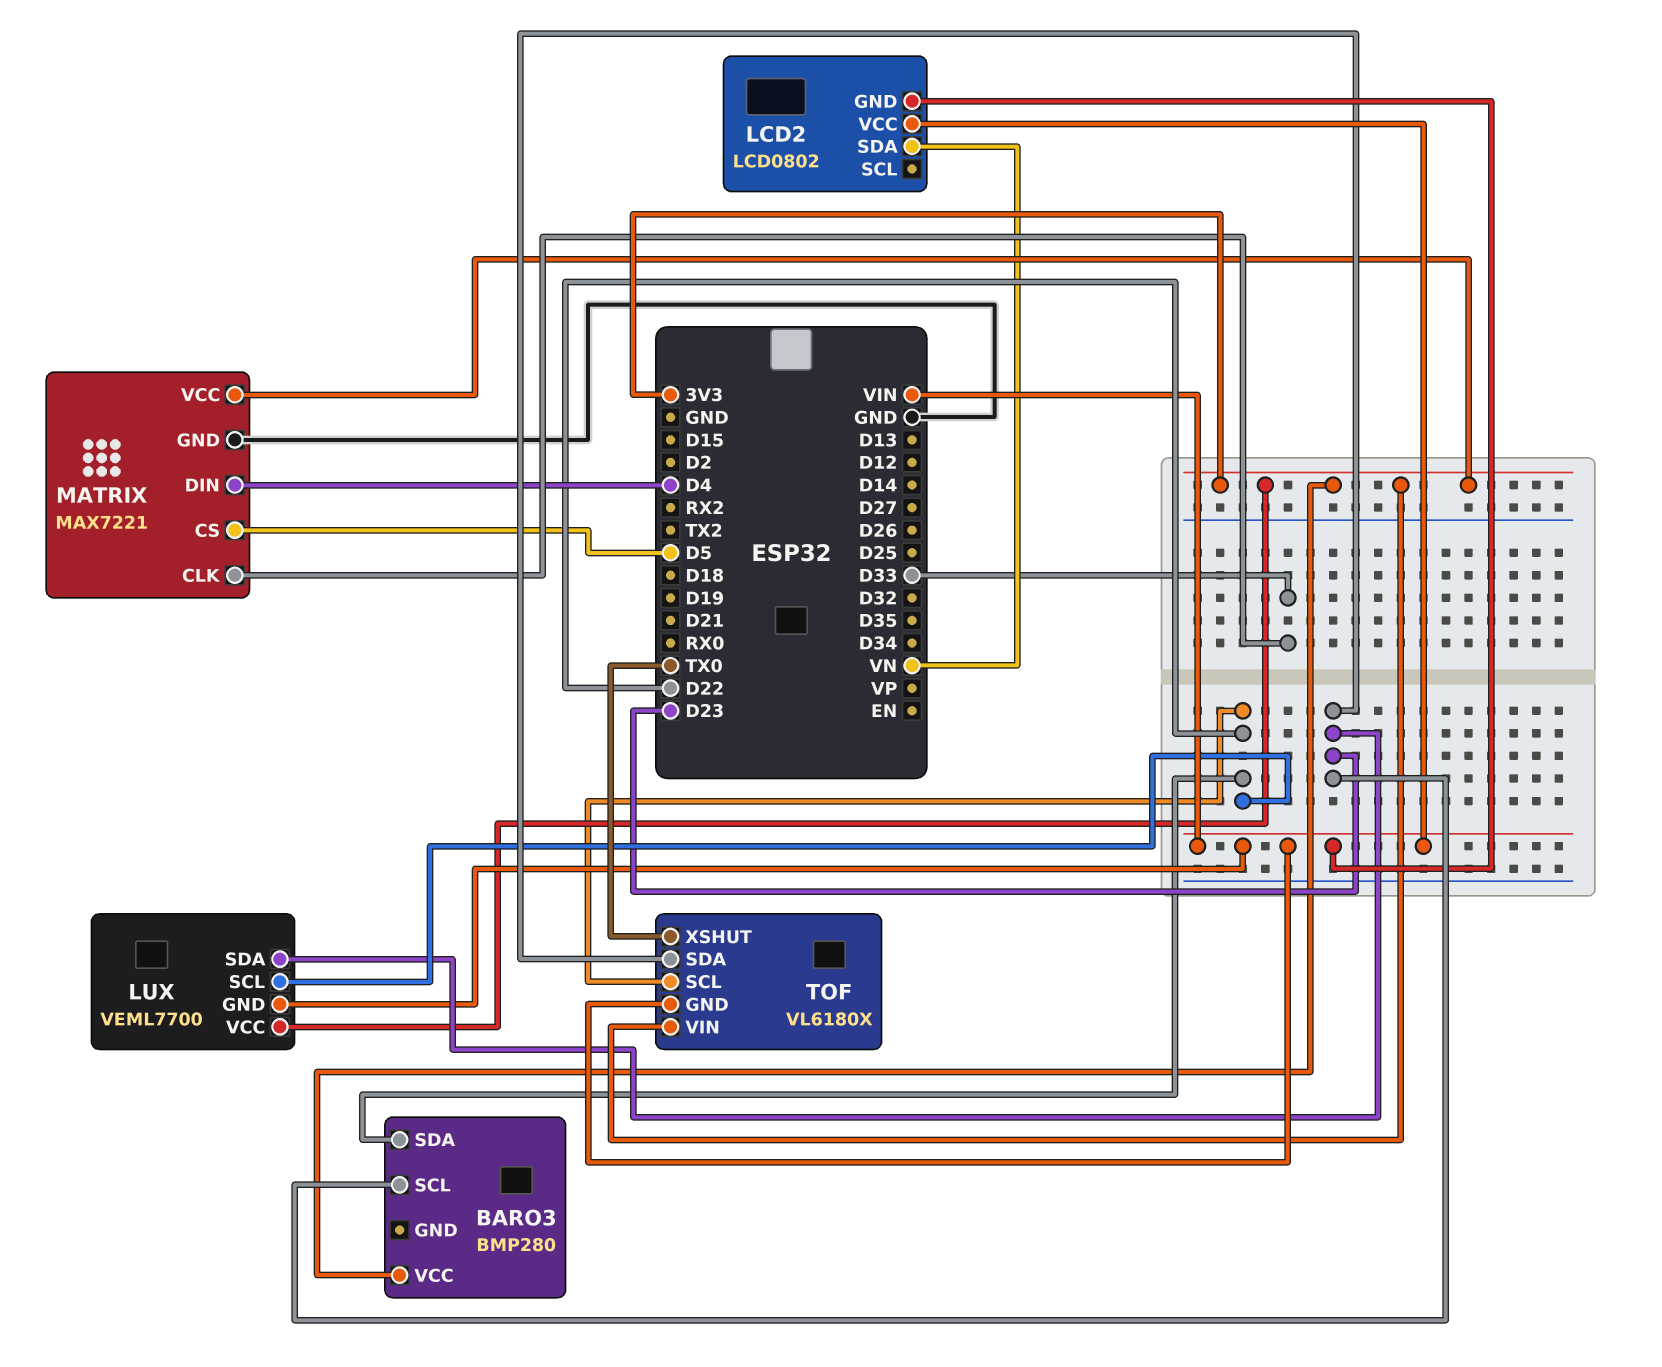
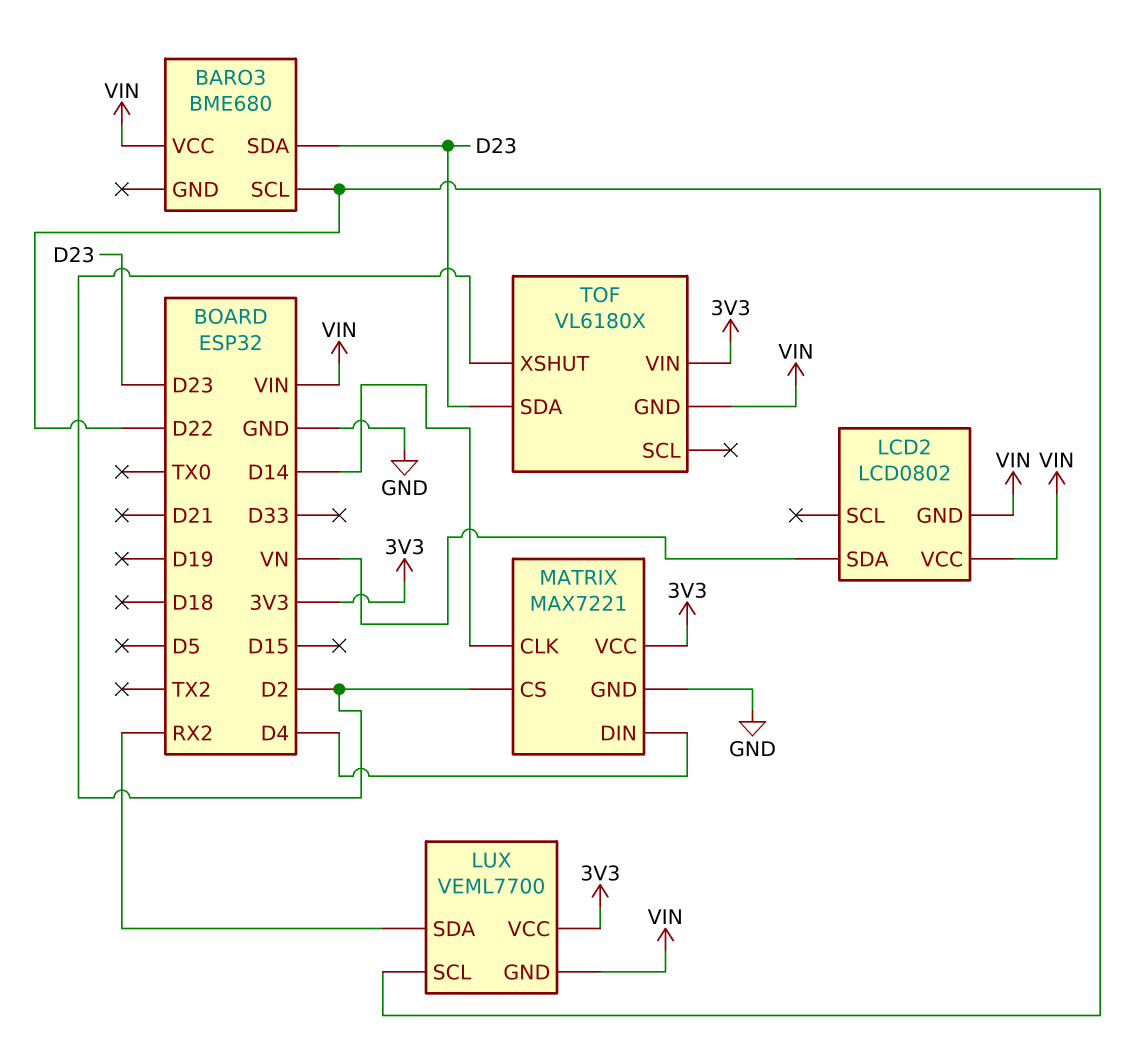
BARO3: BMP280 -> BME680
BARO3 pin SCL: D23 -> D22
BARO3 pin SDA: D22 -> D23
BARO3 pin VCC: 3V3 -> VIN
LUX pin SDA: D23 -> RX2
MATRIX pin CLK: D33 -> D14
MATRIX pin CS: D5 -> D2
TOF pin SCL: D22 -> none
TOF pin XSHUT: TX0 -> D2

